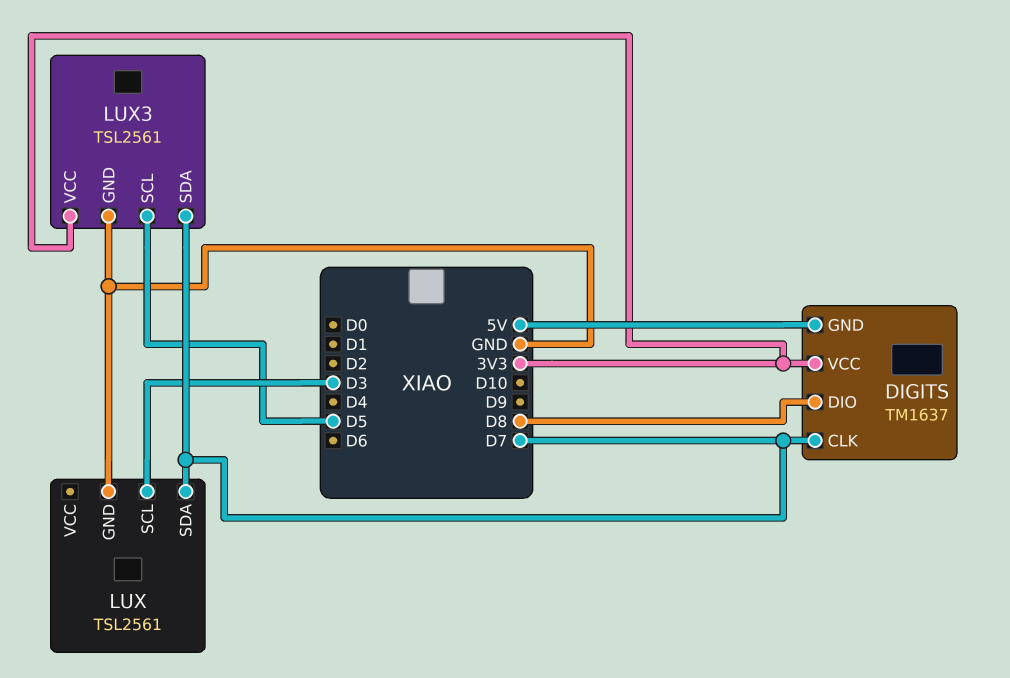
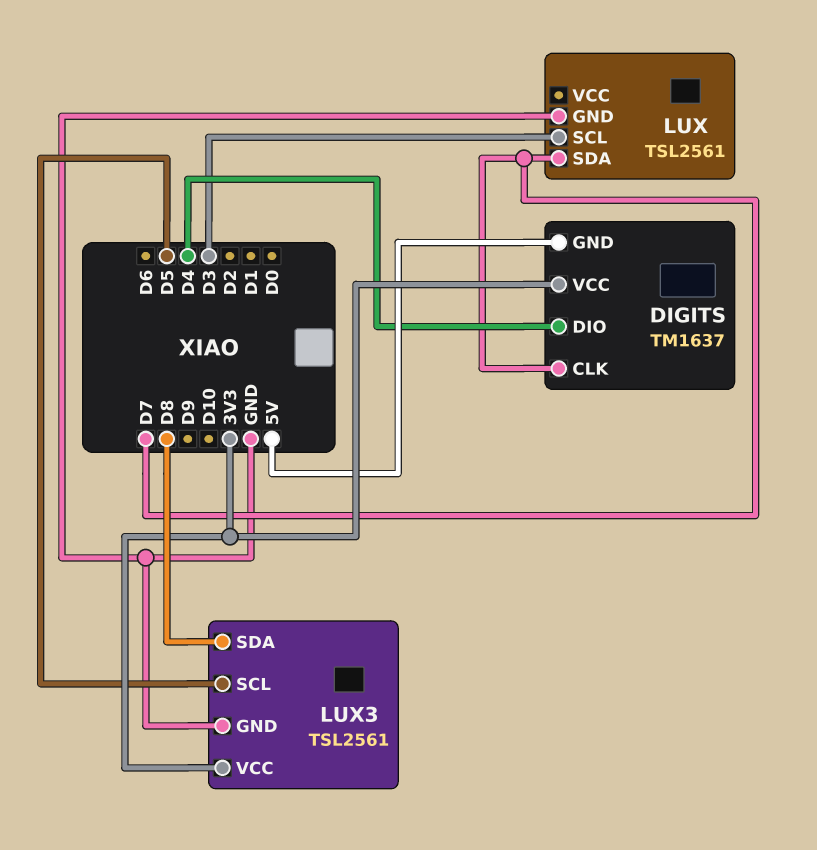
DIGITS pin DIO: D8 -> D4
LUX3 pin SDA: D7 -> D8

